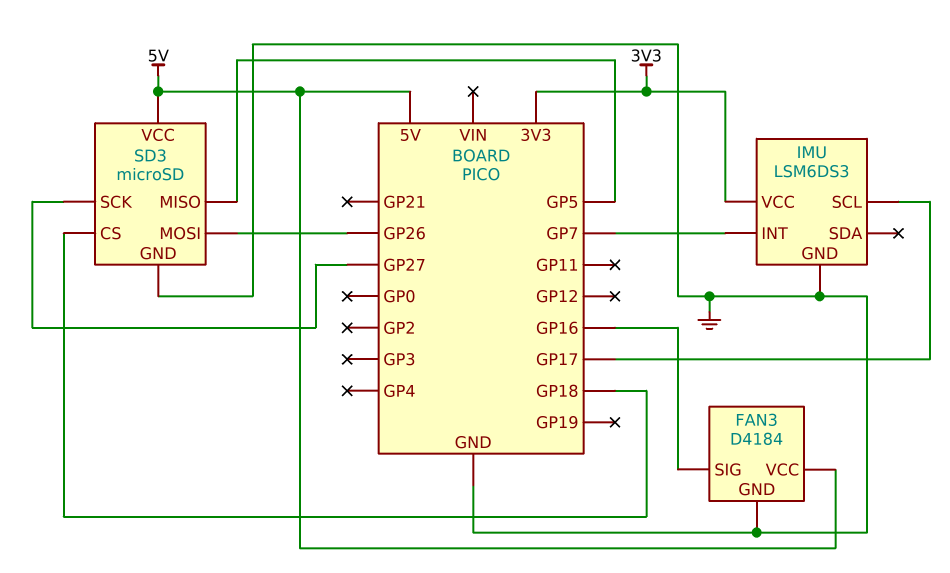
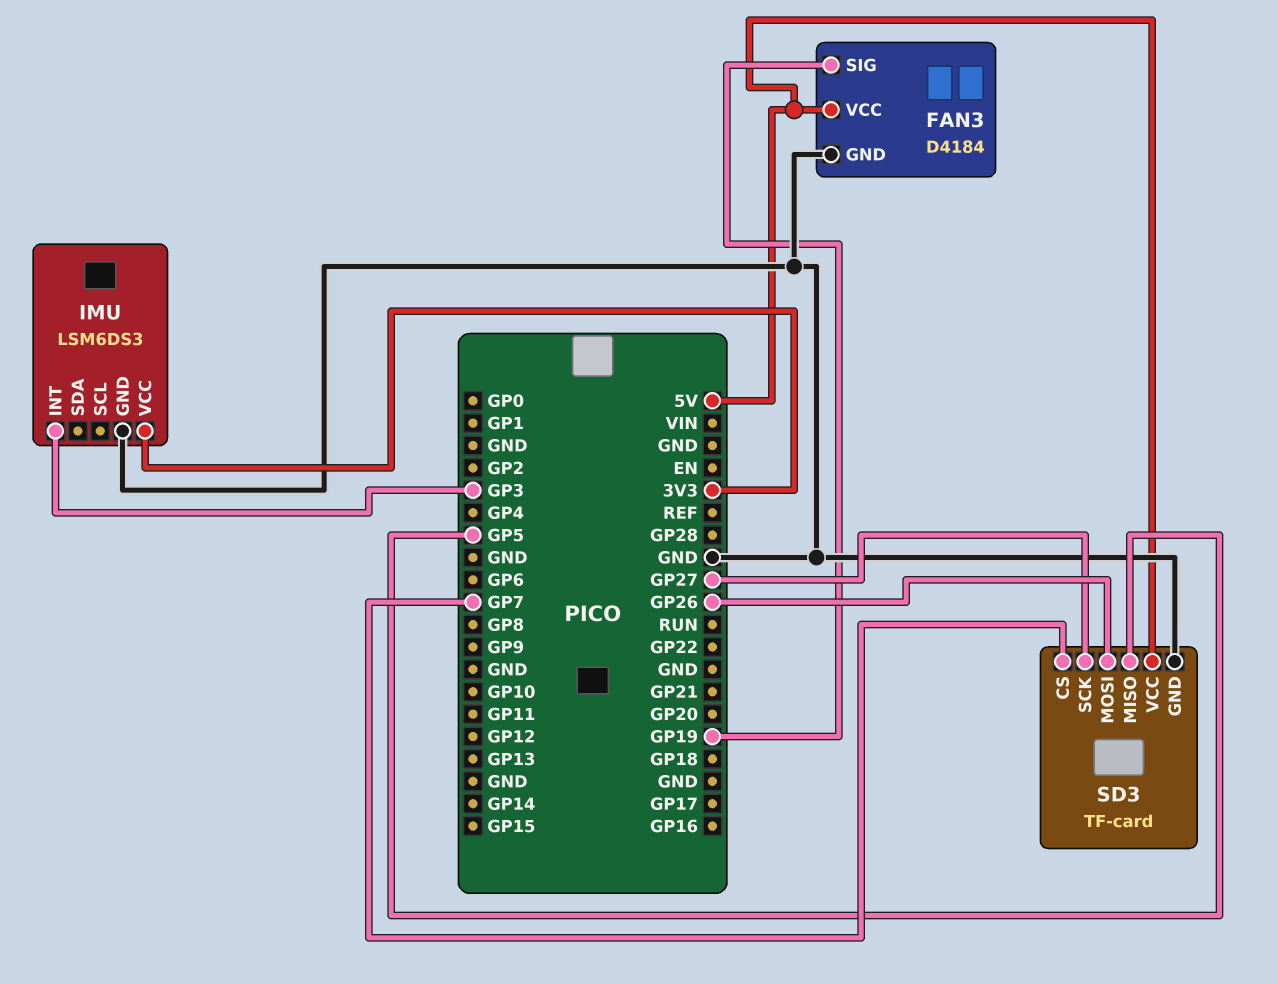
FAN3 pin SIG: GP16 -> GP19
IMU pin INT: GP7 -> GP3
IMU pin SCL: GP17 -> none
SD3: microSD -> TF-card
SD3 pin CS: GP18 -> GP7

